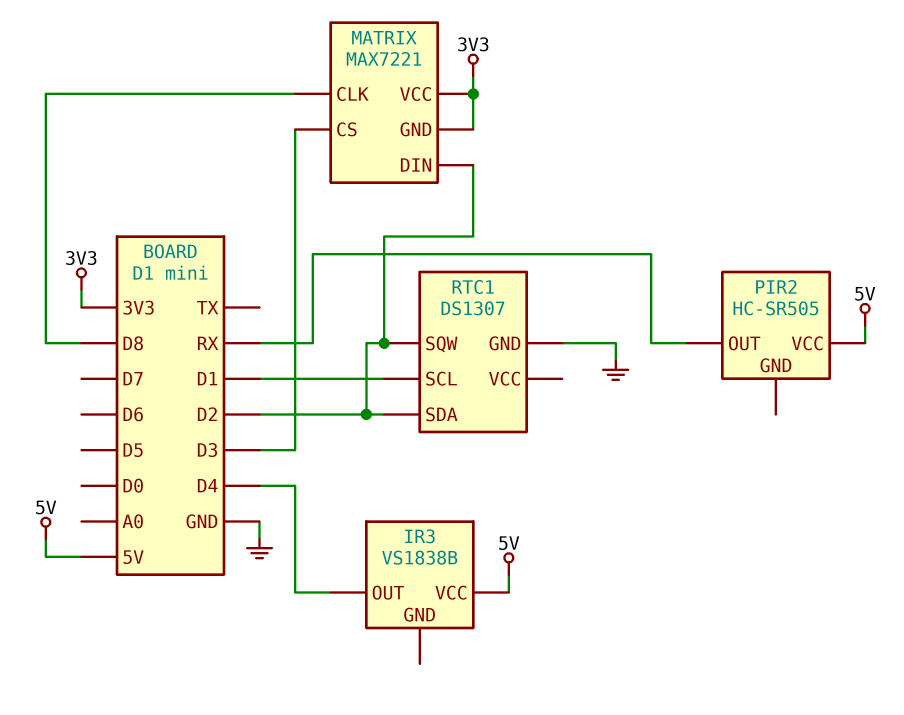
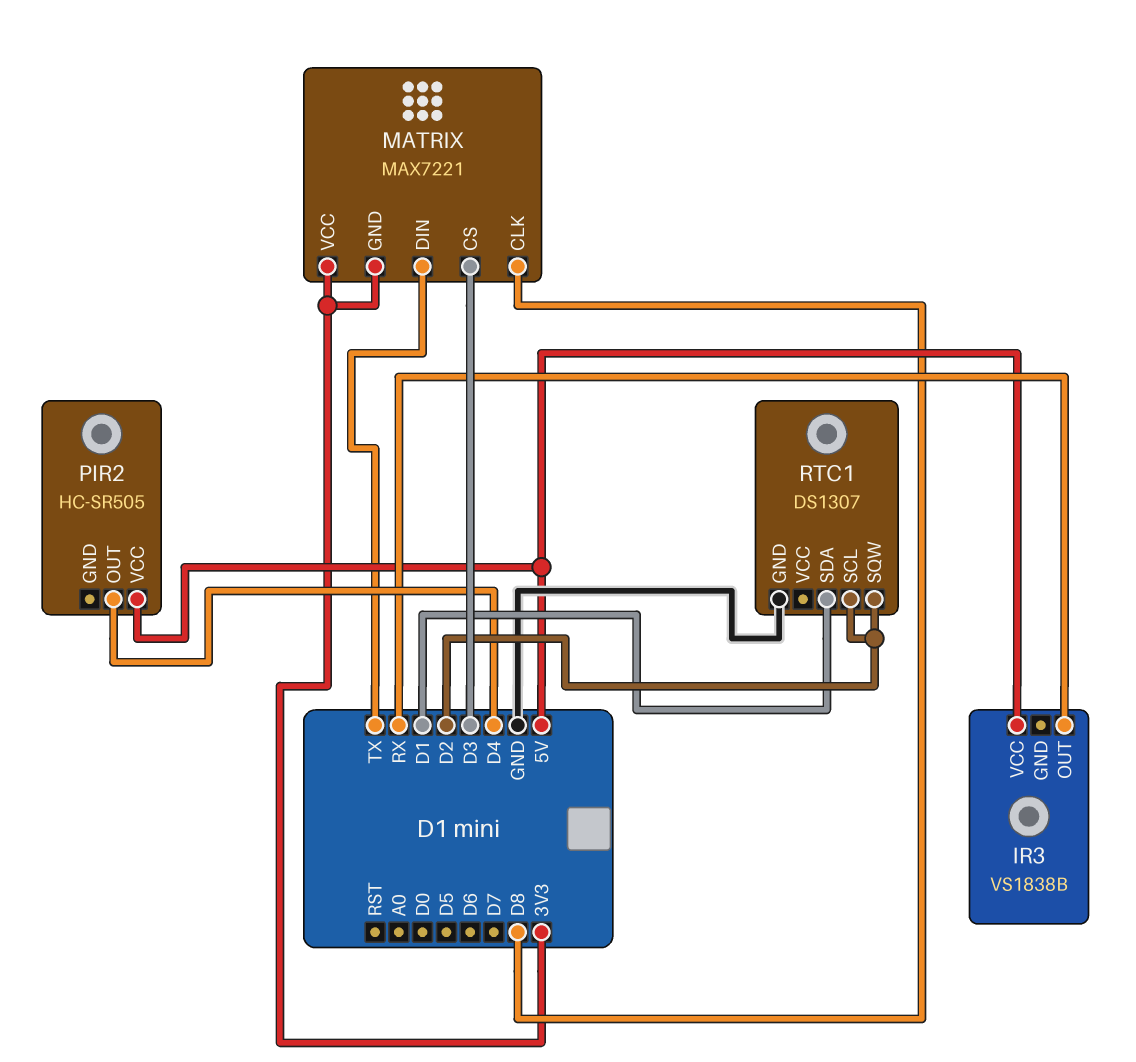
IR3 pin OUT: D4 -> RX
MATRIX pin DIN: D2 -> TX
PIR2 pin OUT: RX -> D4
RTC1 pin SCL: D1 -> D2
RTC1 pin SDA: D2 -> D1

